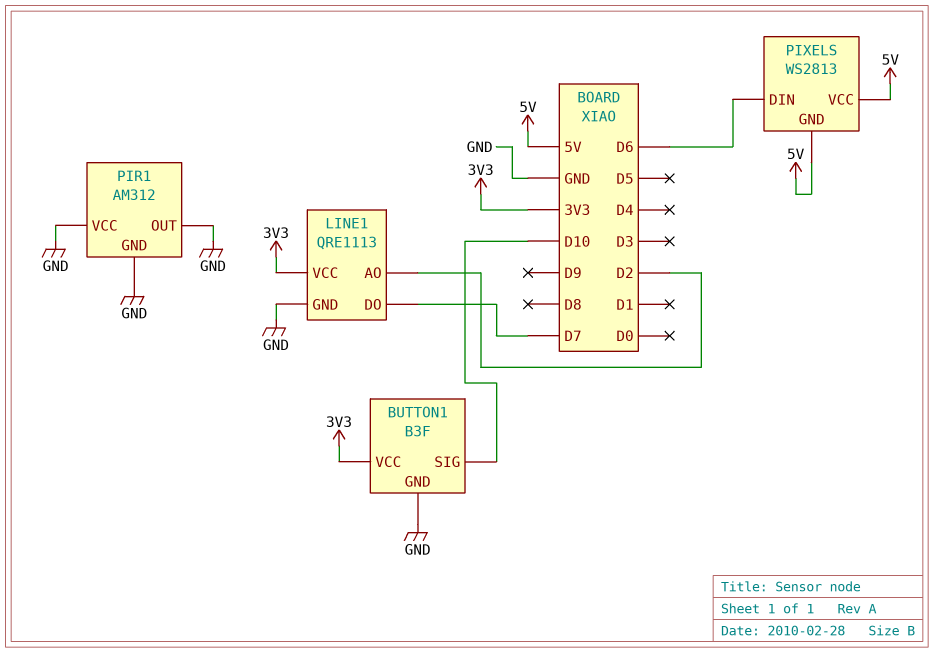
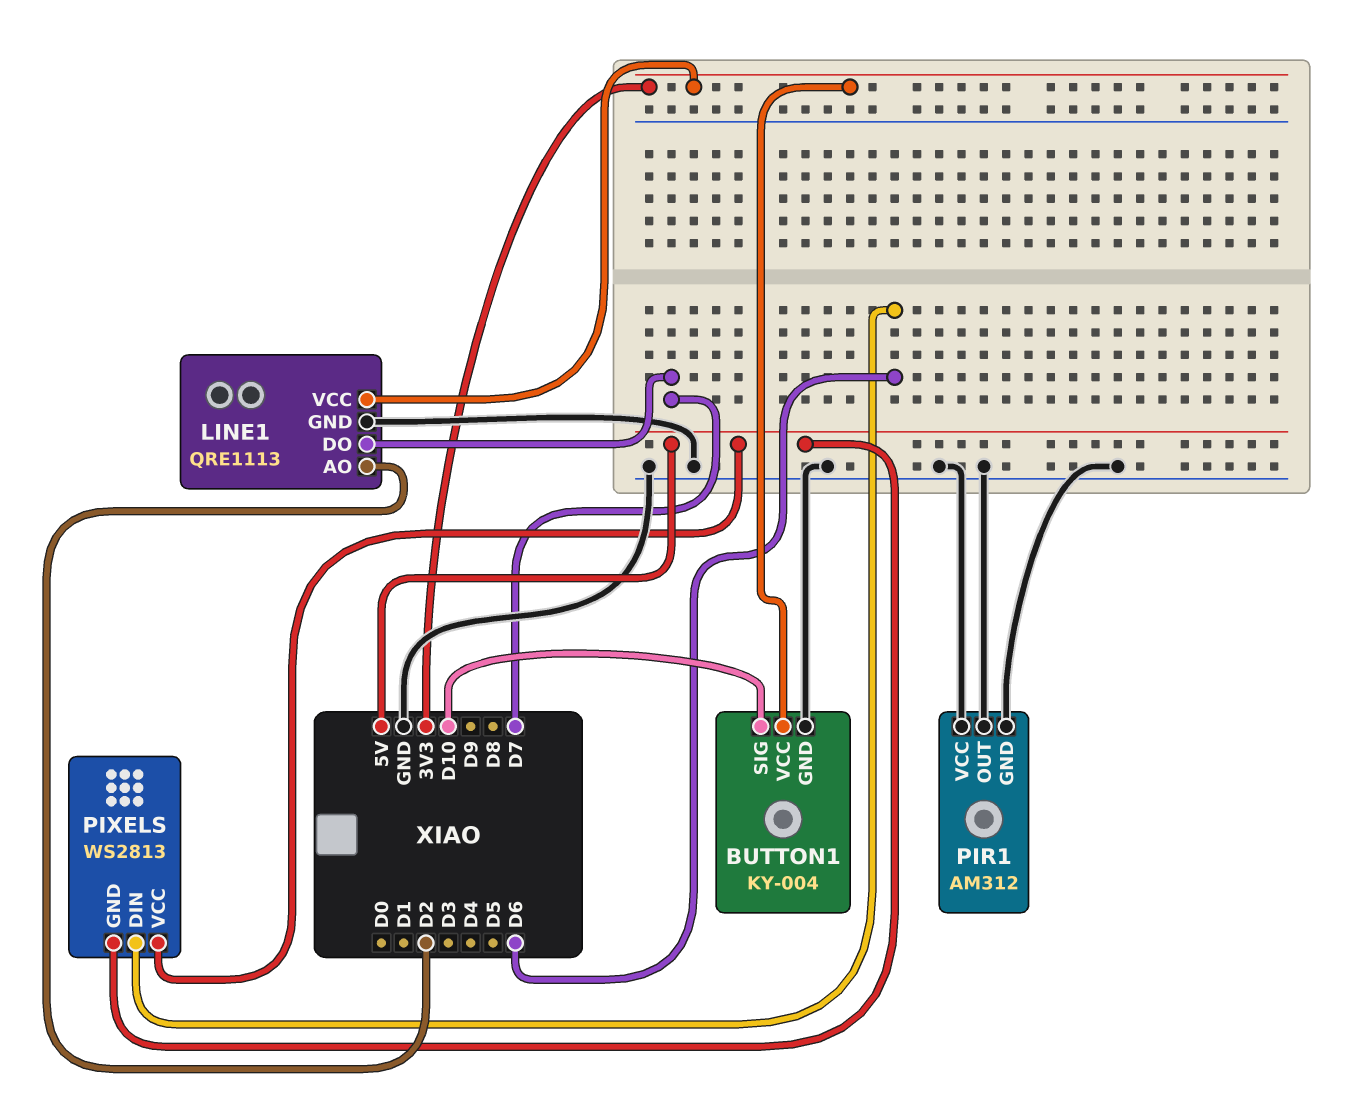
BUTTON1: B3F -> KY-004

